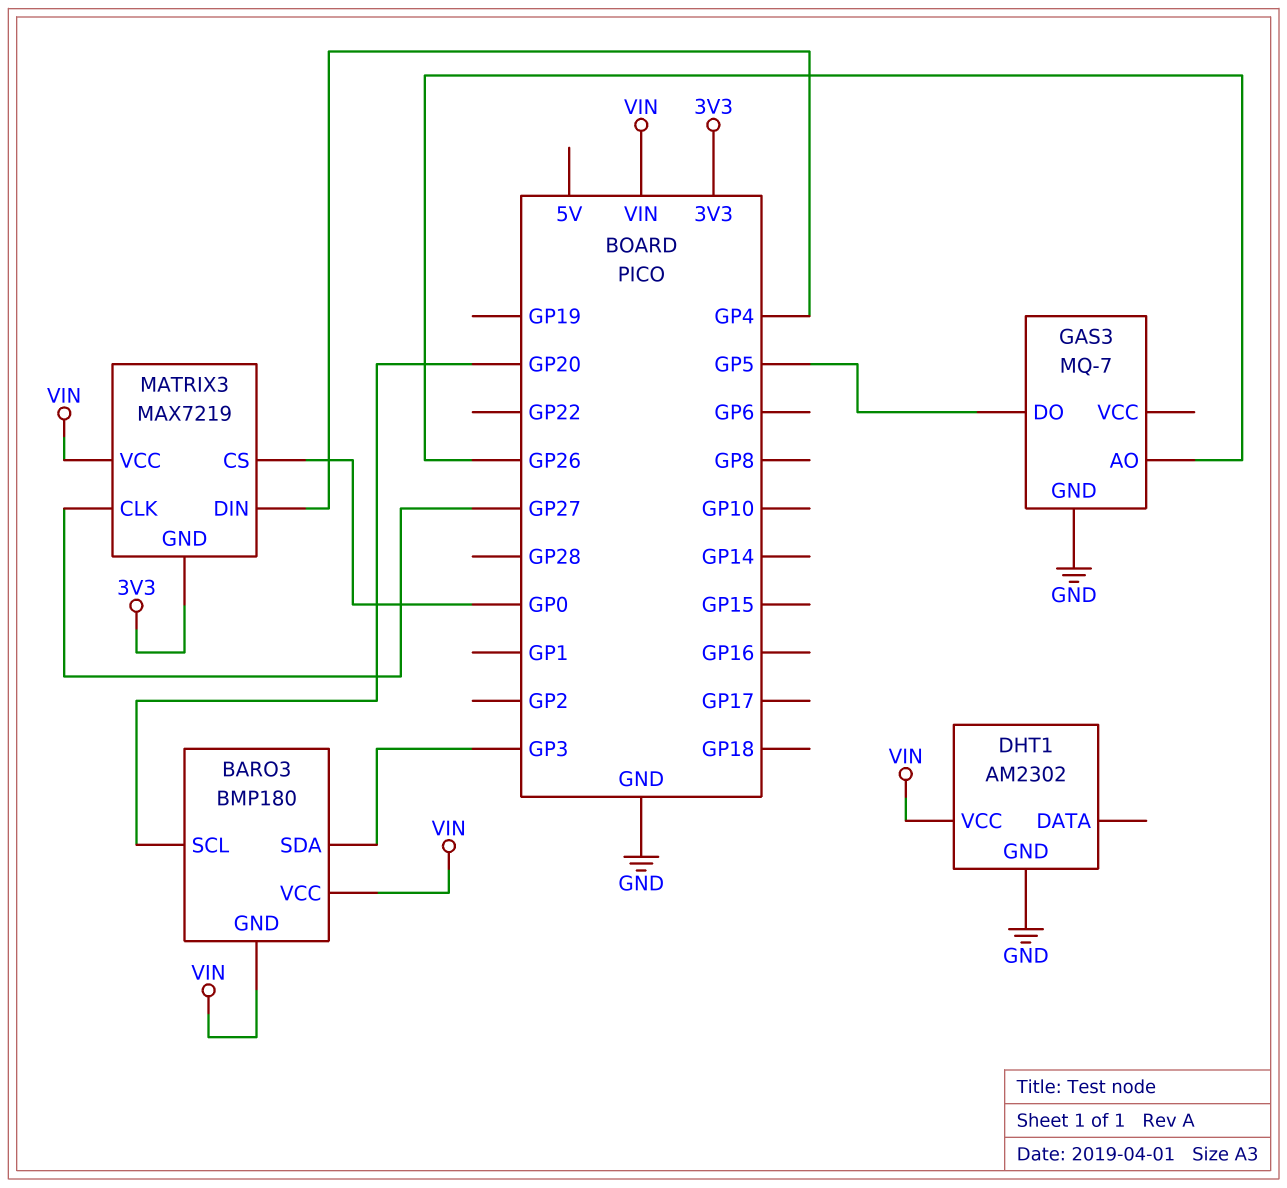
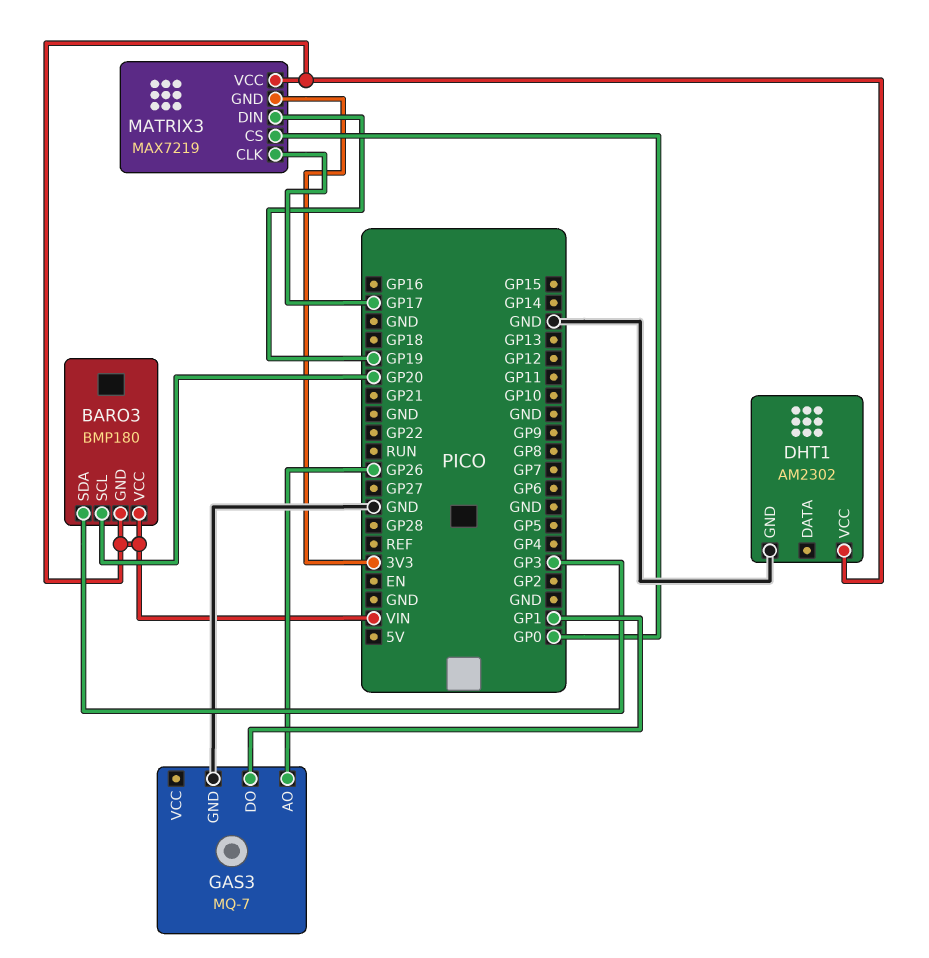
GAS3 pin DO: GP5 -> GP1
MATRIX3 pin CLK: GP27 -> GP17
MATRIX3 pin DIN: GP4 -> GP19

